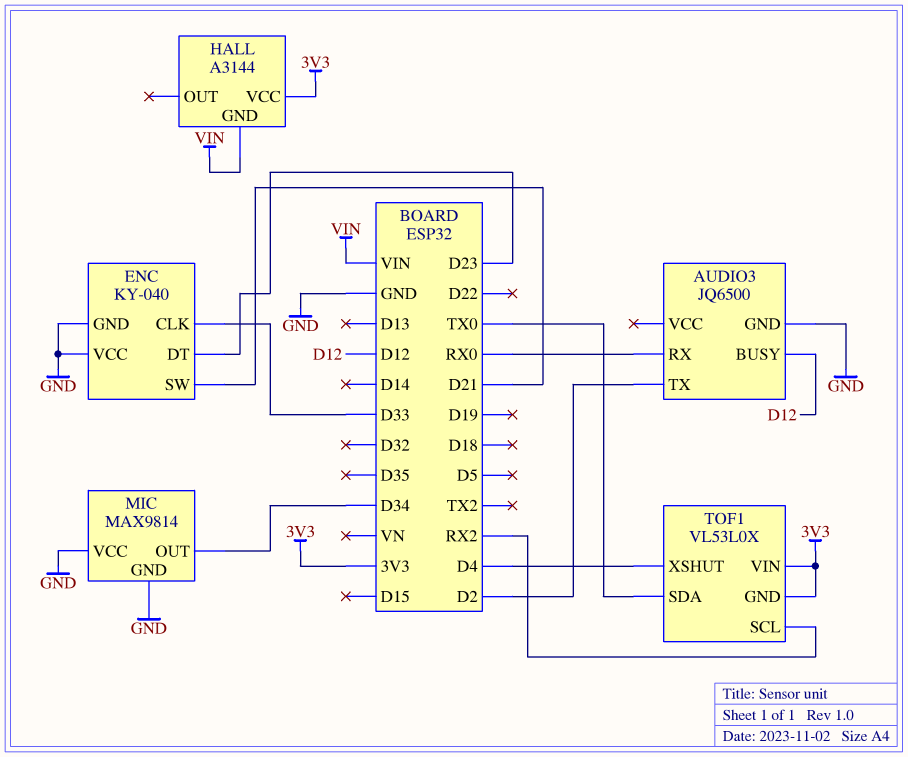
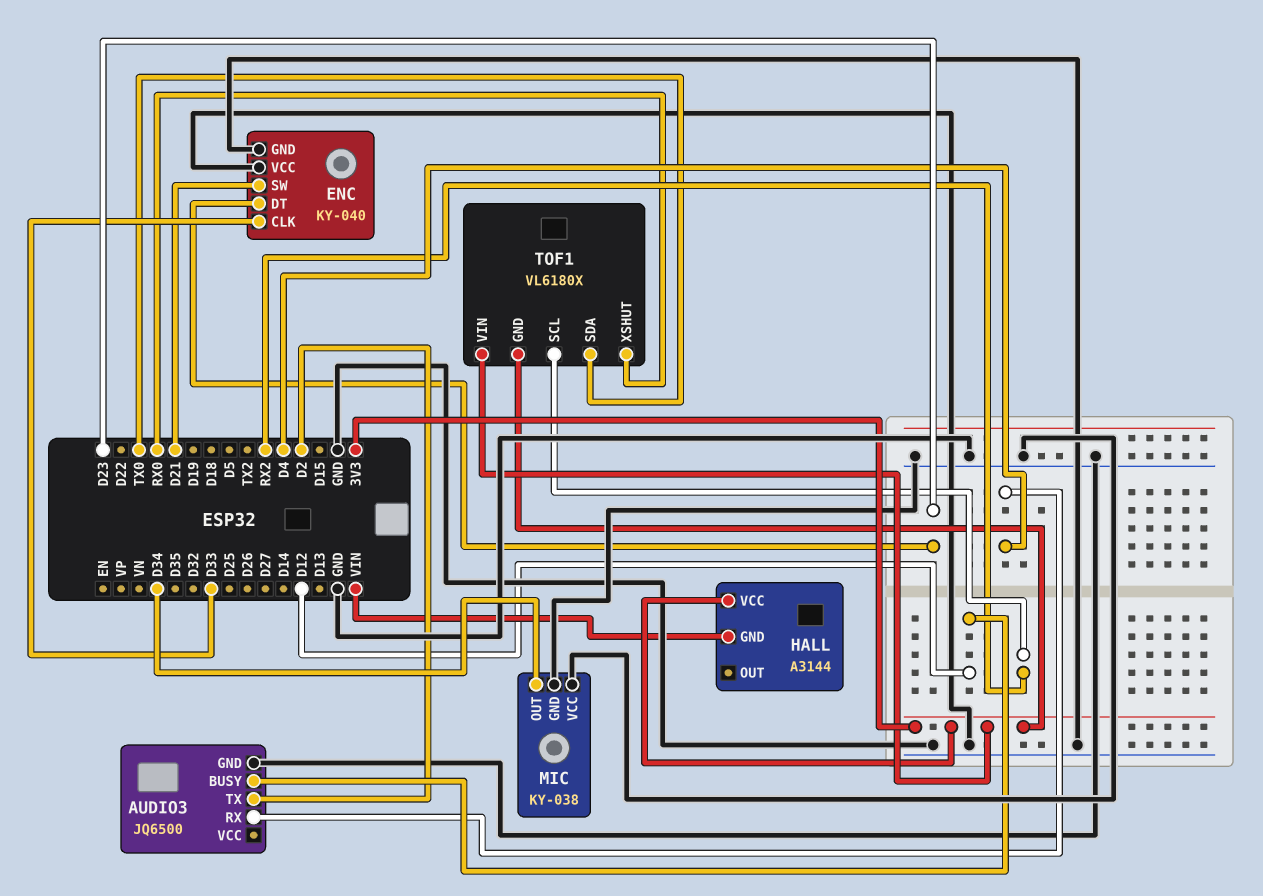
AUDIO3 pin RX: RX0 -> D4
MIC: MAX9814 -> KY-038
TOF1: VL53L0X -> VL6180X
TOF1 pin XSHUT: D4 -> RX0

